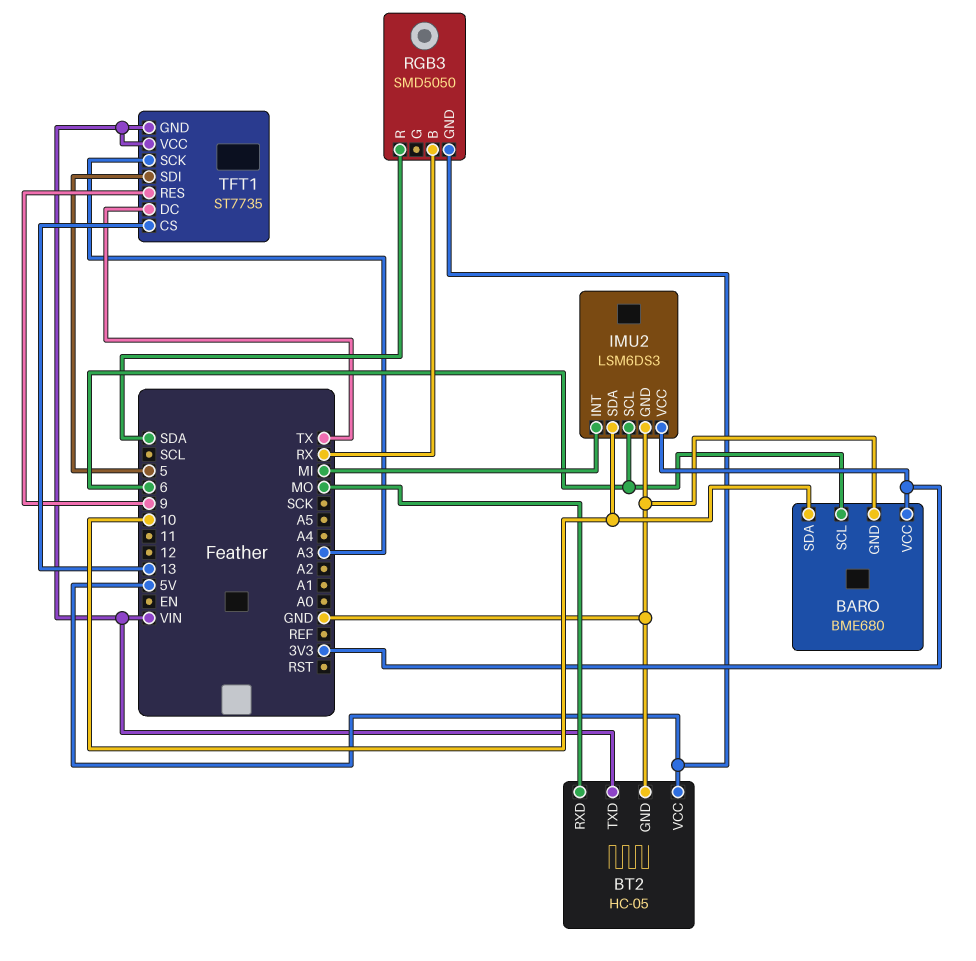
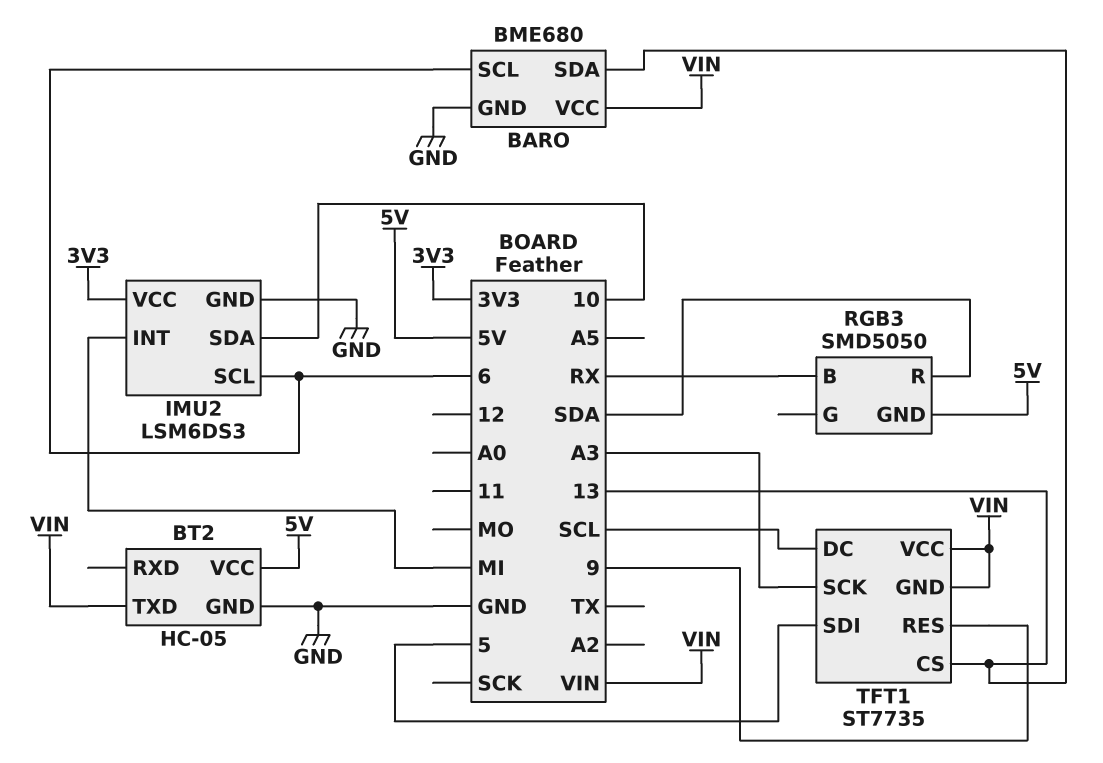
BARO pin SDA: 10 -> 13
BARO pin VCC: 3V3 -> VIN
BT2 pin RXD: MO -> none
TFT1 pin DC: TX -> SCL

